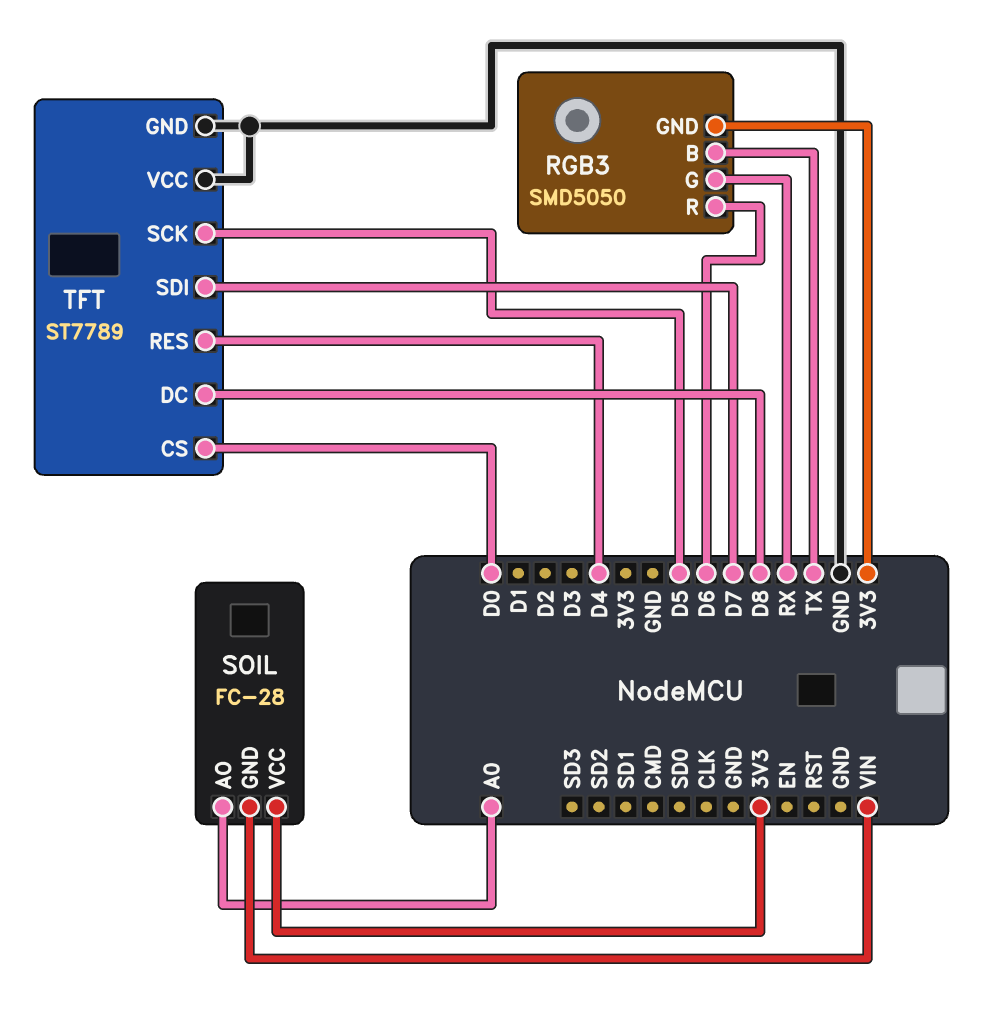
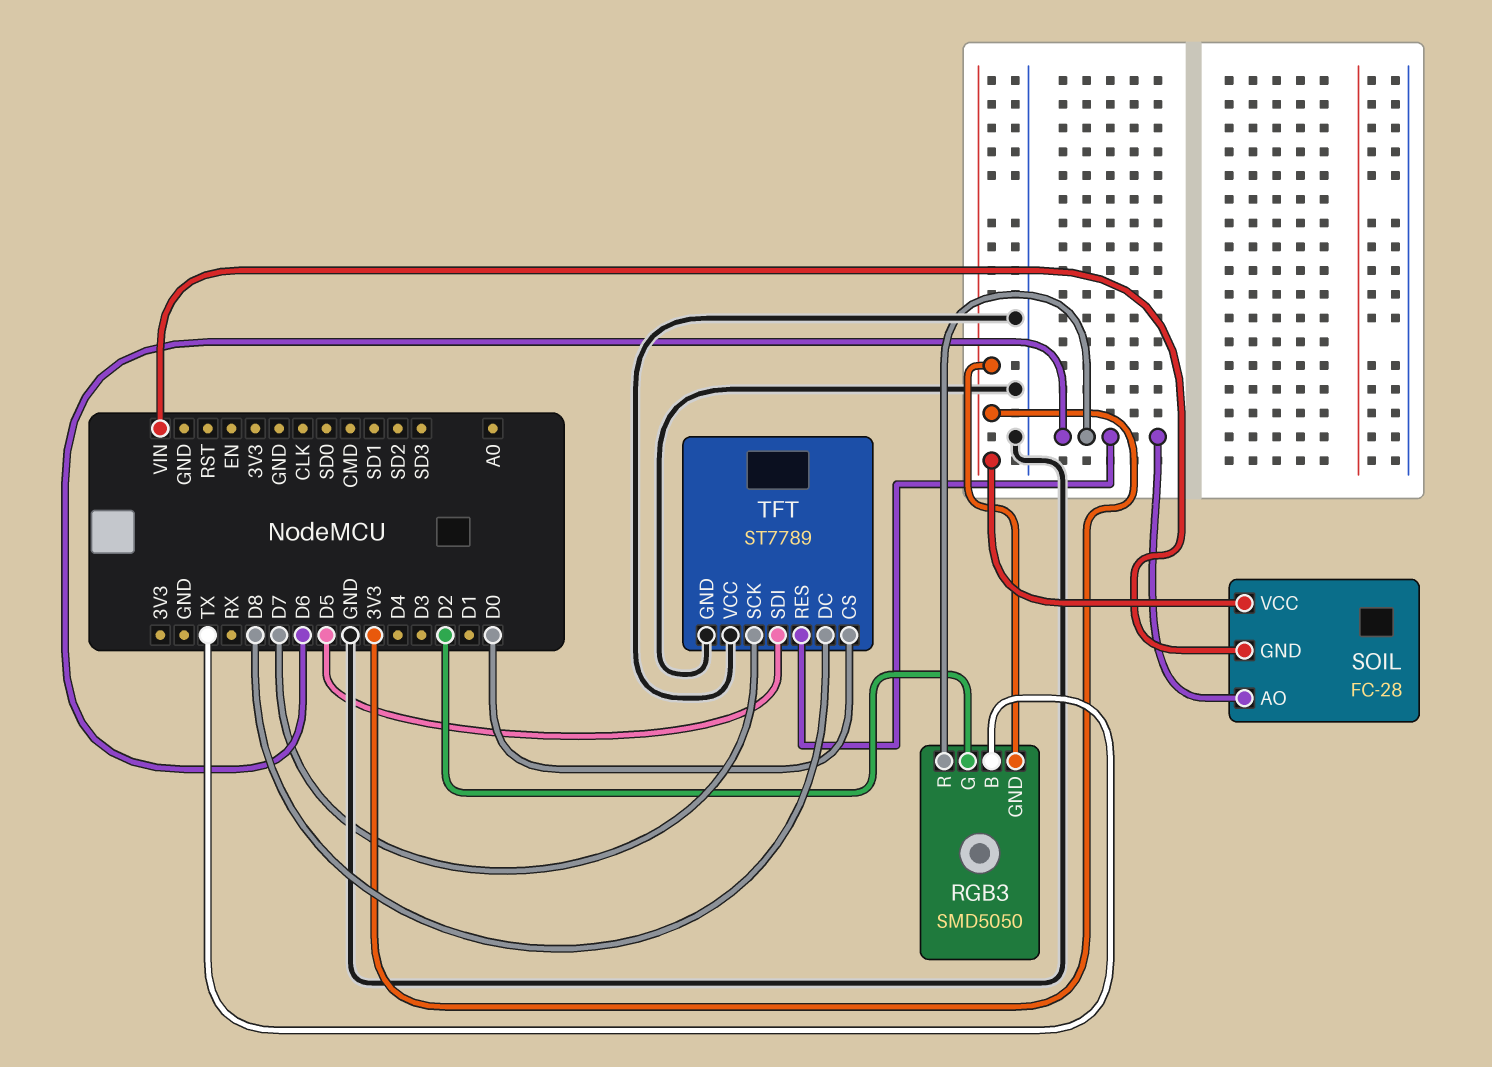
RGB3 pin G: RX -> D2
SOIL pin AO: A0 -> D6
TFT pin RES: D4 -> D6
TFT pin SCK: D5 -> D7
TFT pin SDI: D7 -> D5

